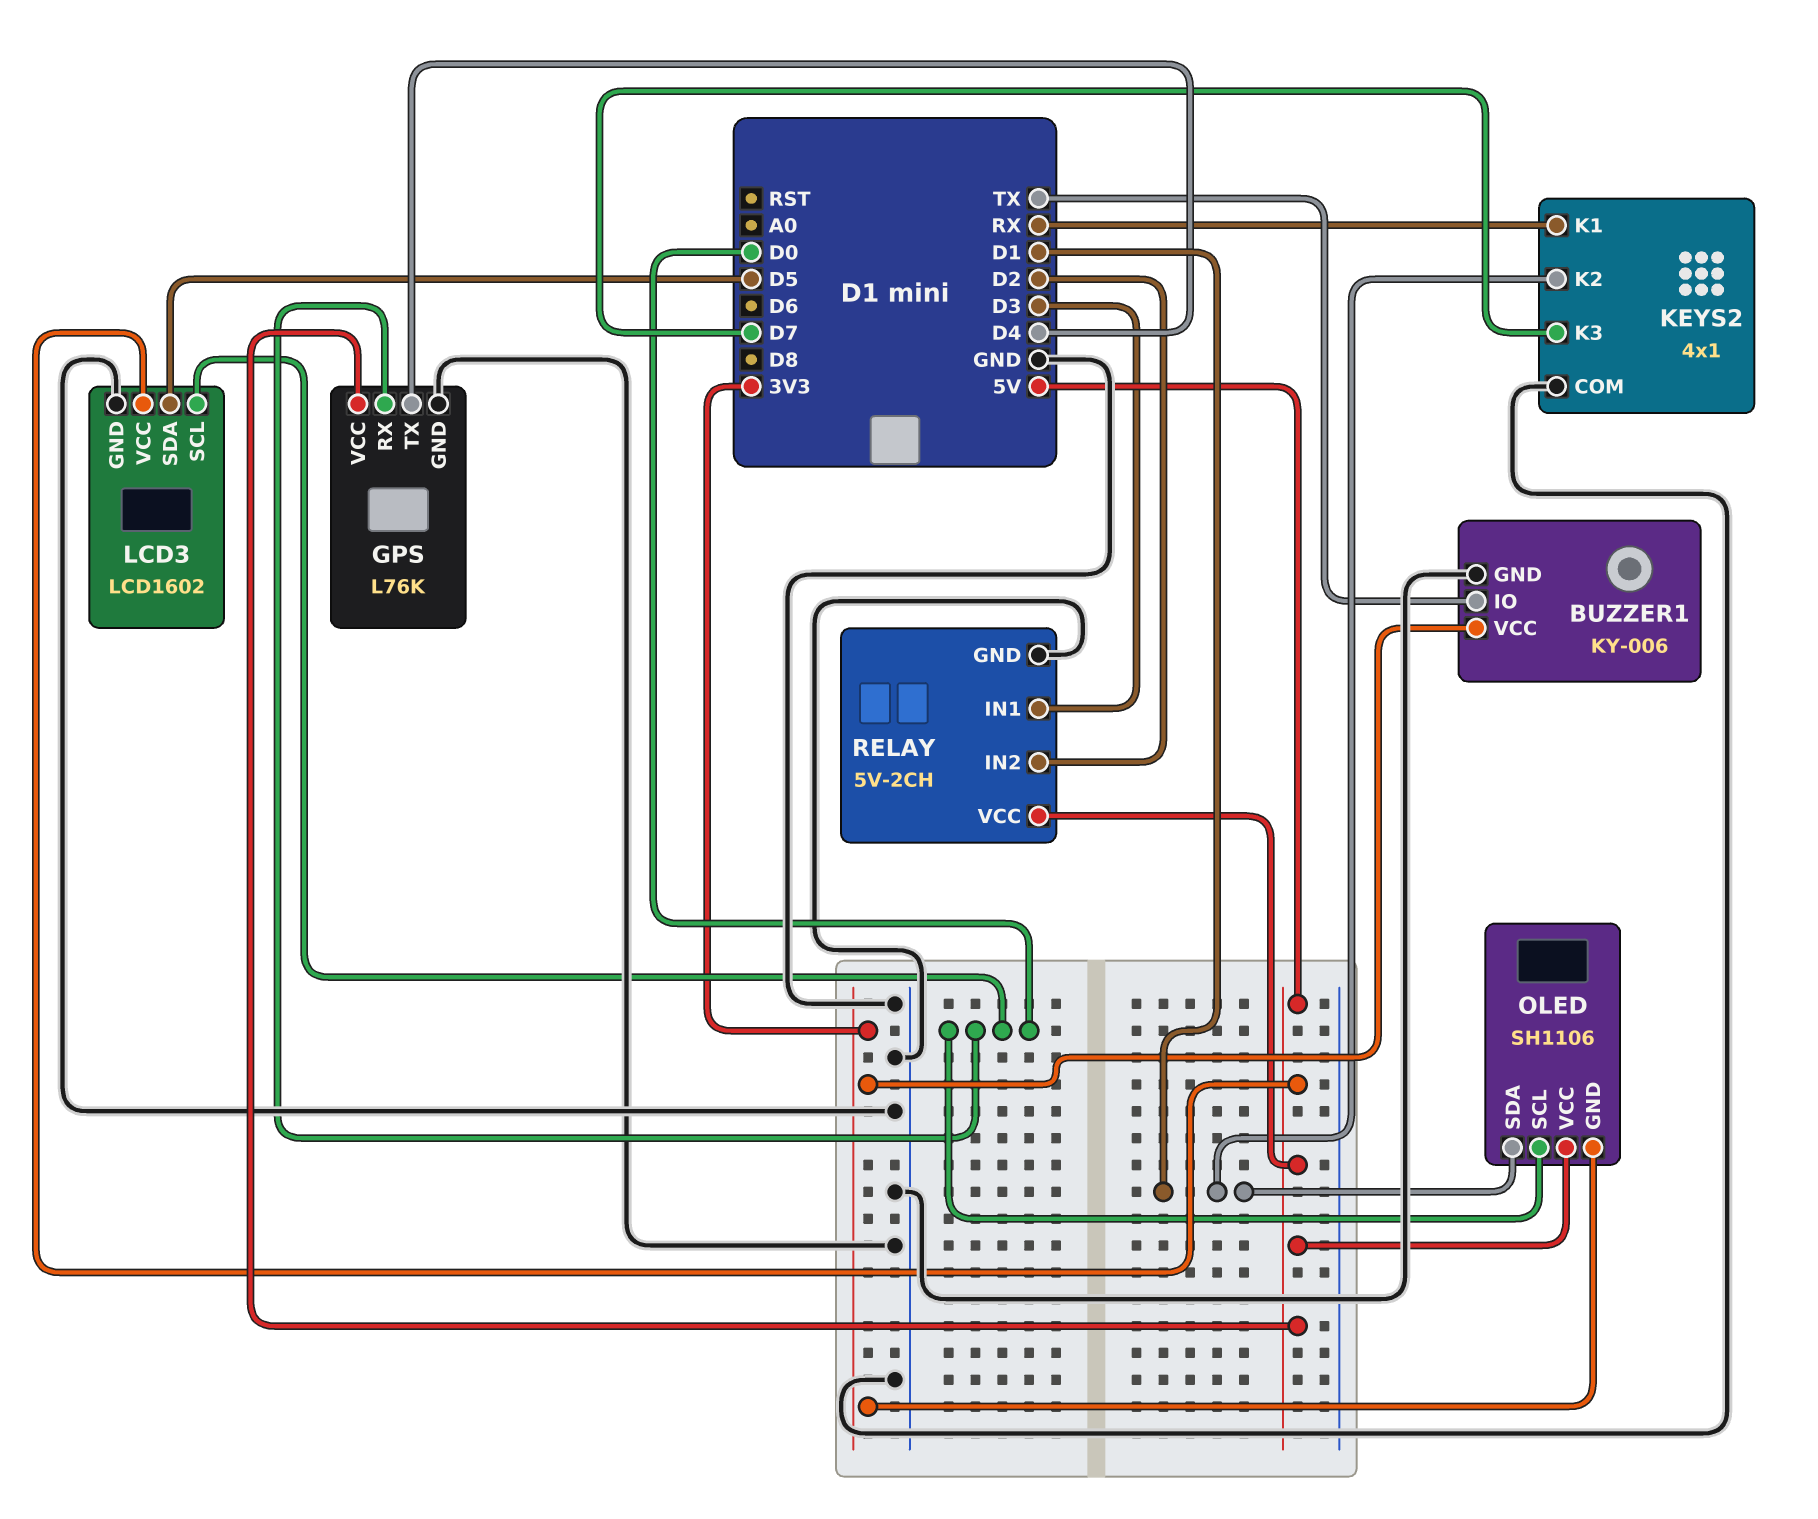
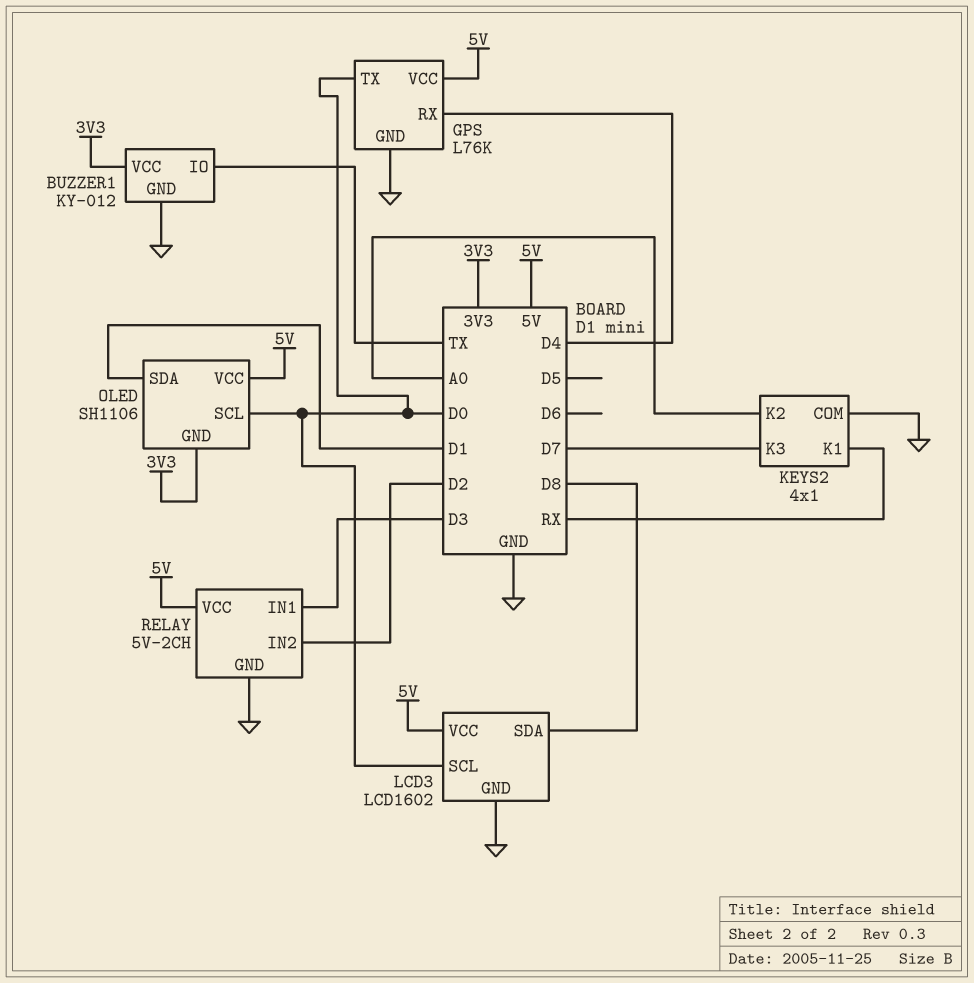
BUZZER1: KY-006 -> KY-012
GPS pin RX: D0 -> D4
GPS pin TX: D4 -> D0
KEYS2 pin K2: D1 -> A0
LCD3 pin SDA: D5 -> D8

